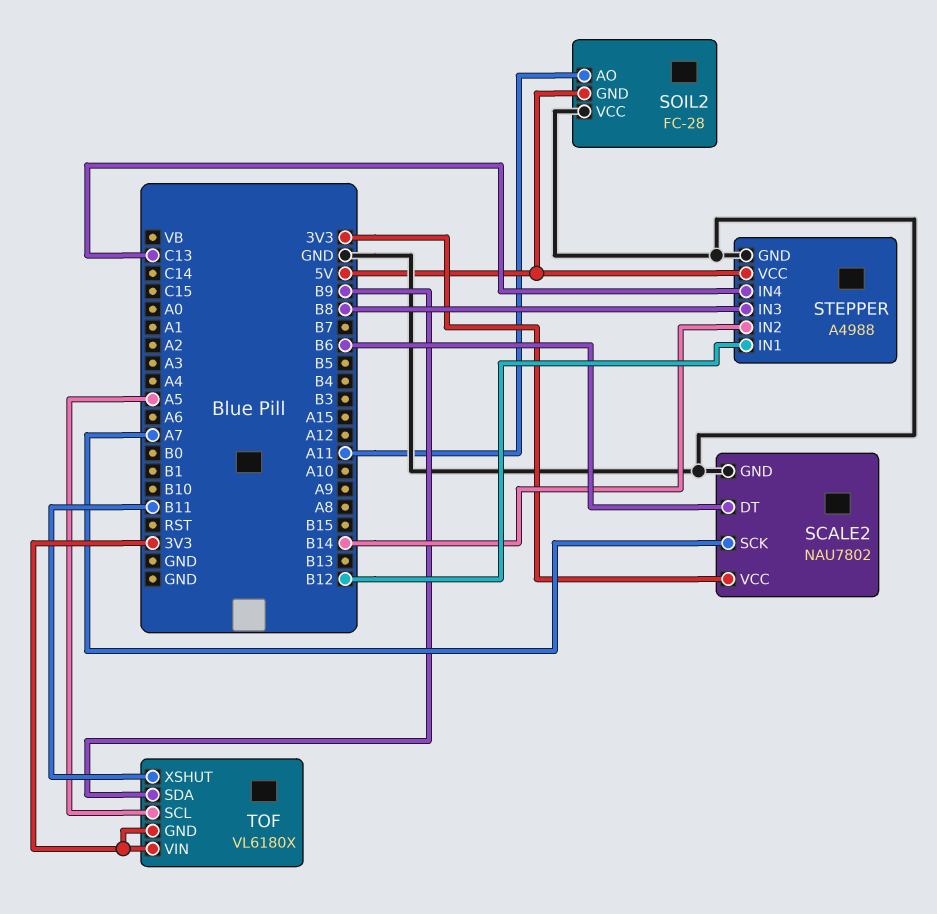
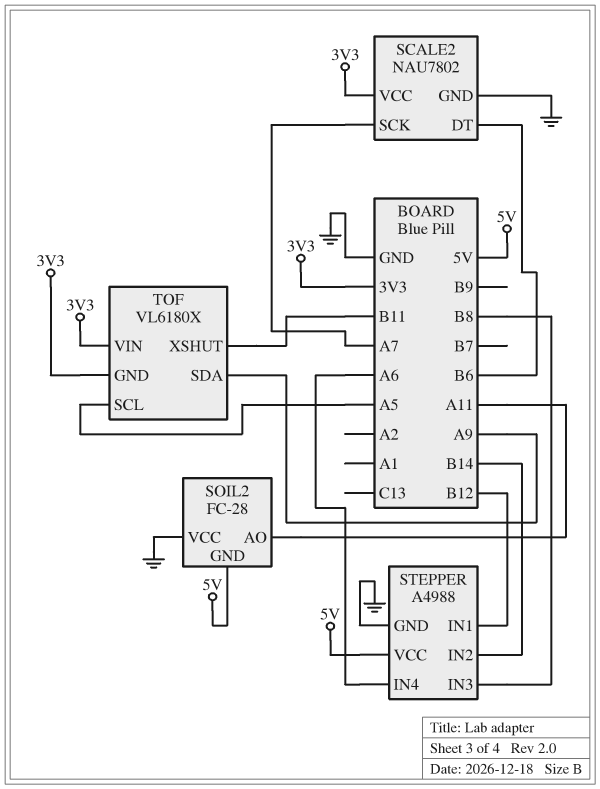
STEPPER pin IN4: C13 -> A6
TOF pin SDA: B9 -> A9

